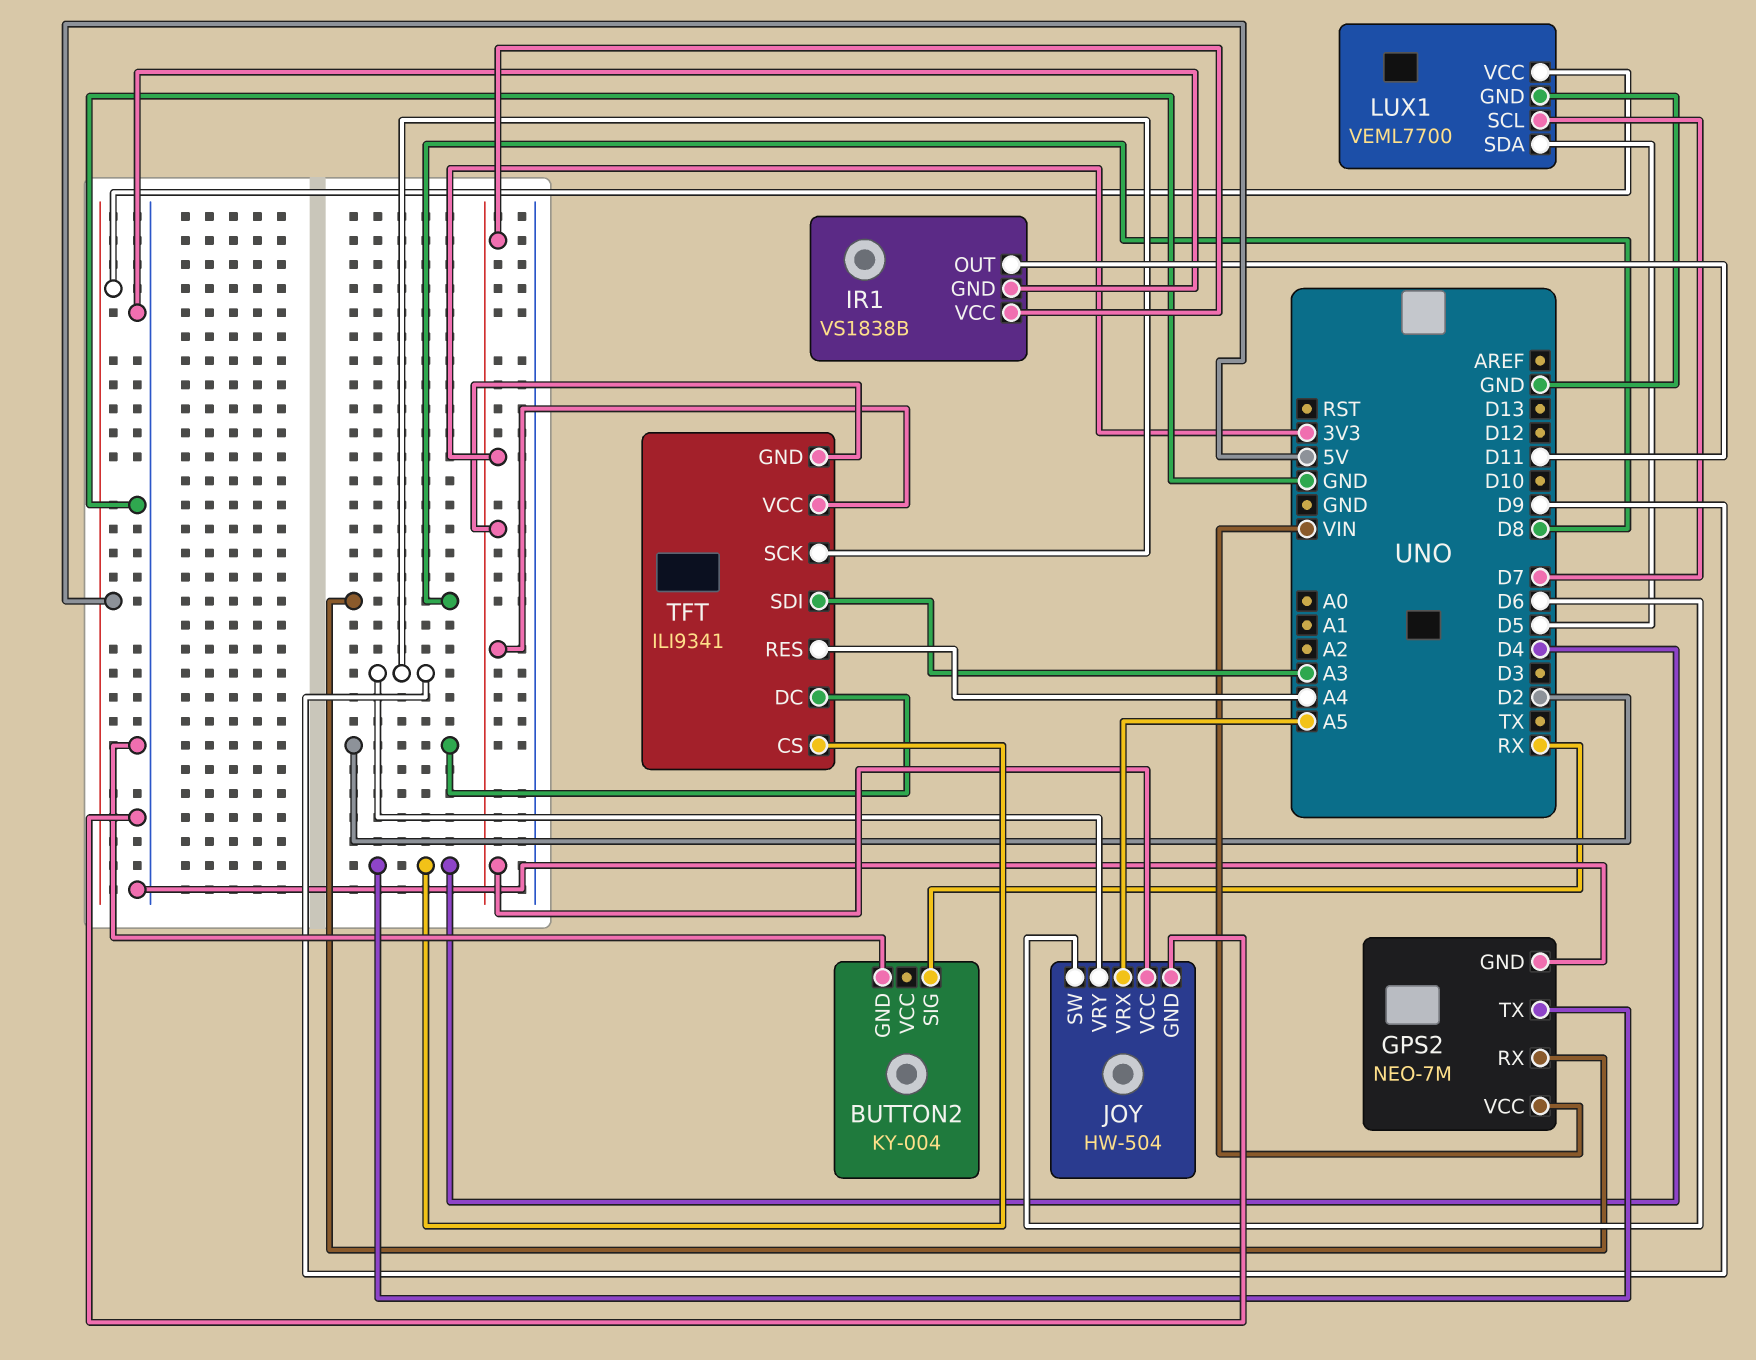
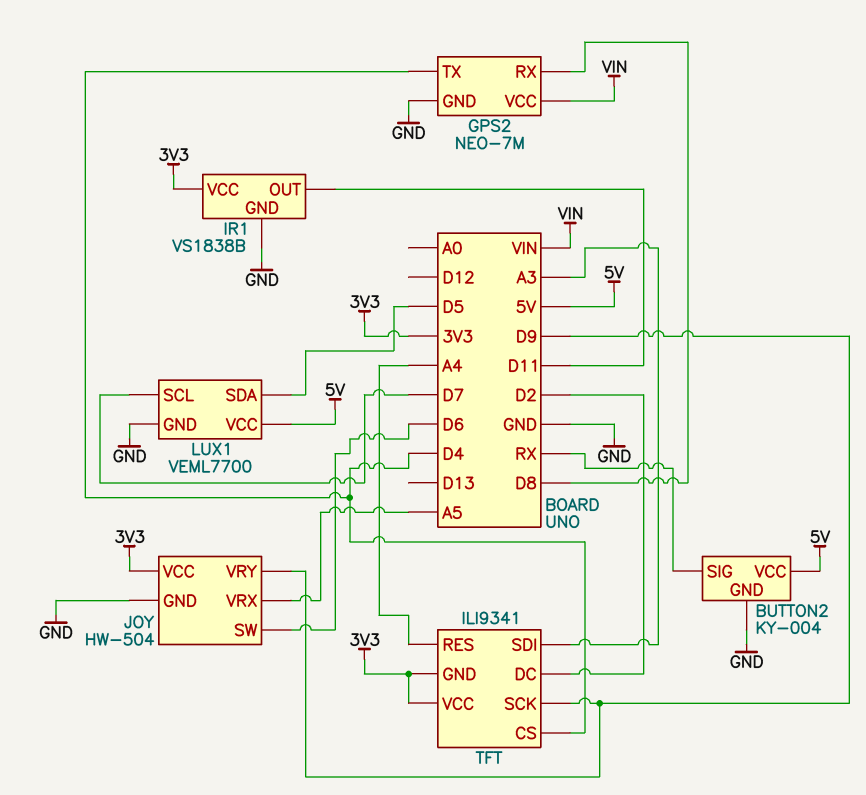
BUTTON2 pin VCC: none -> 5V

